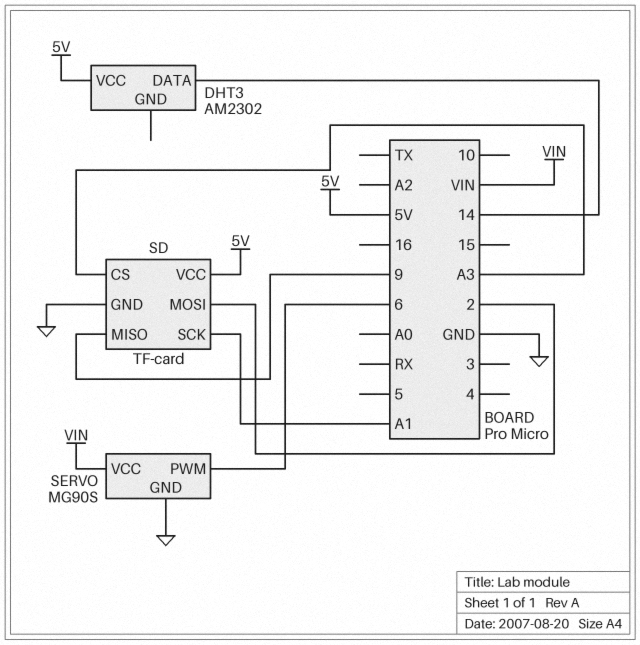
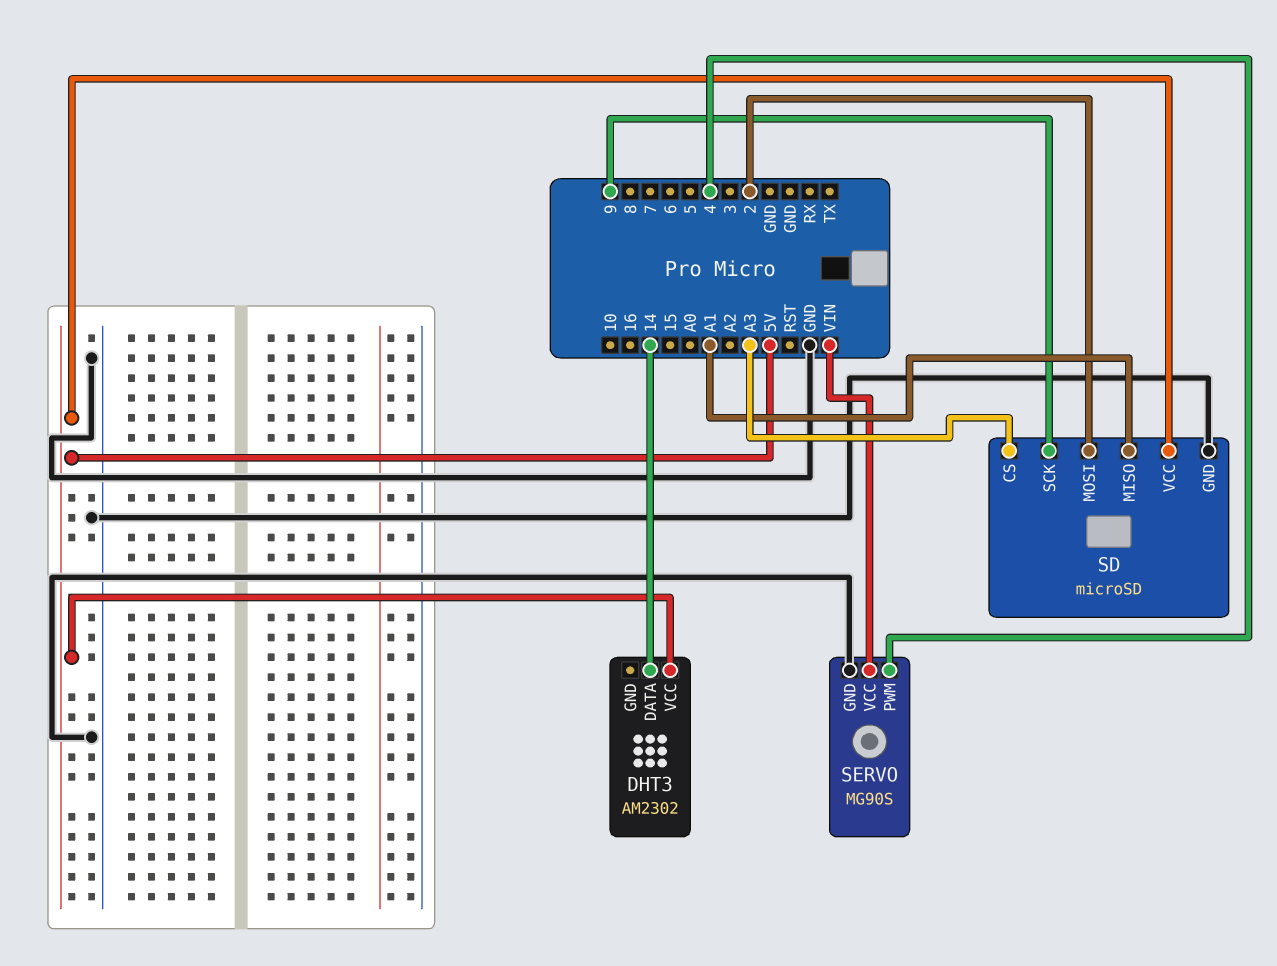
SD: TF-card -> microSD
SD pin MISO: 9 -> A1
SD pin SCK: A1 -> 9
SERVO pin PWM: 6 -> 4

